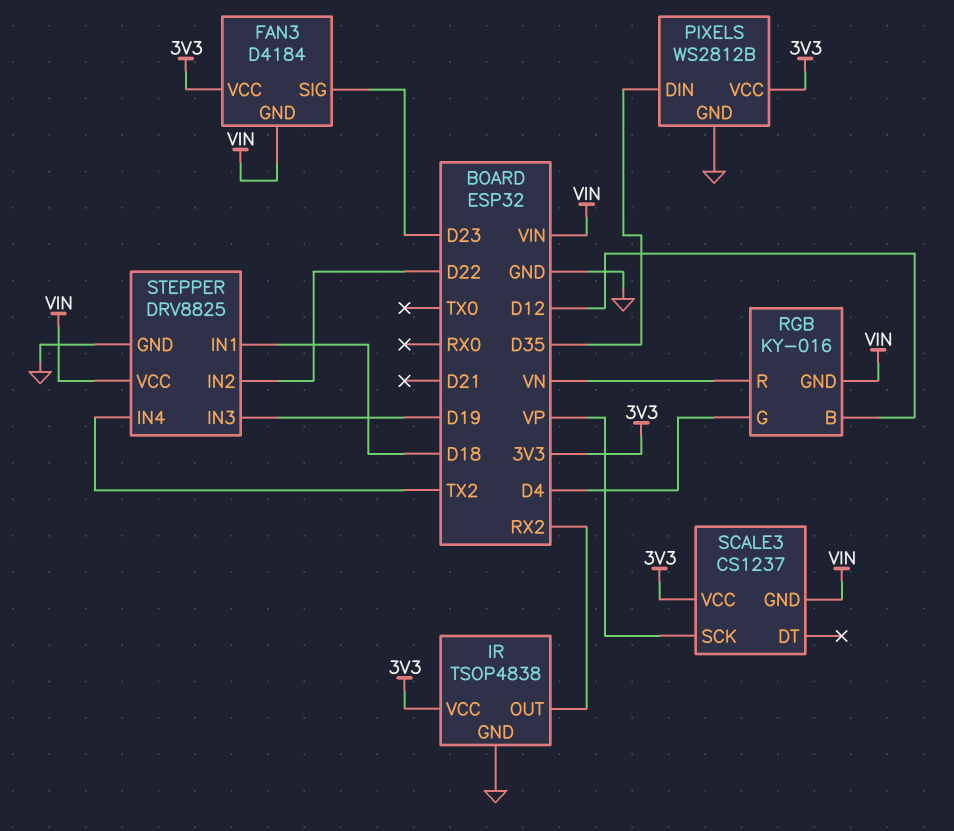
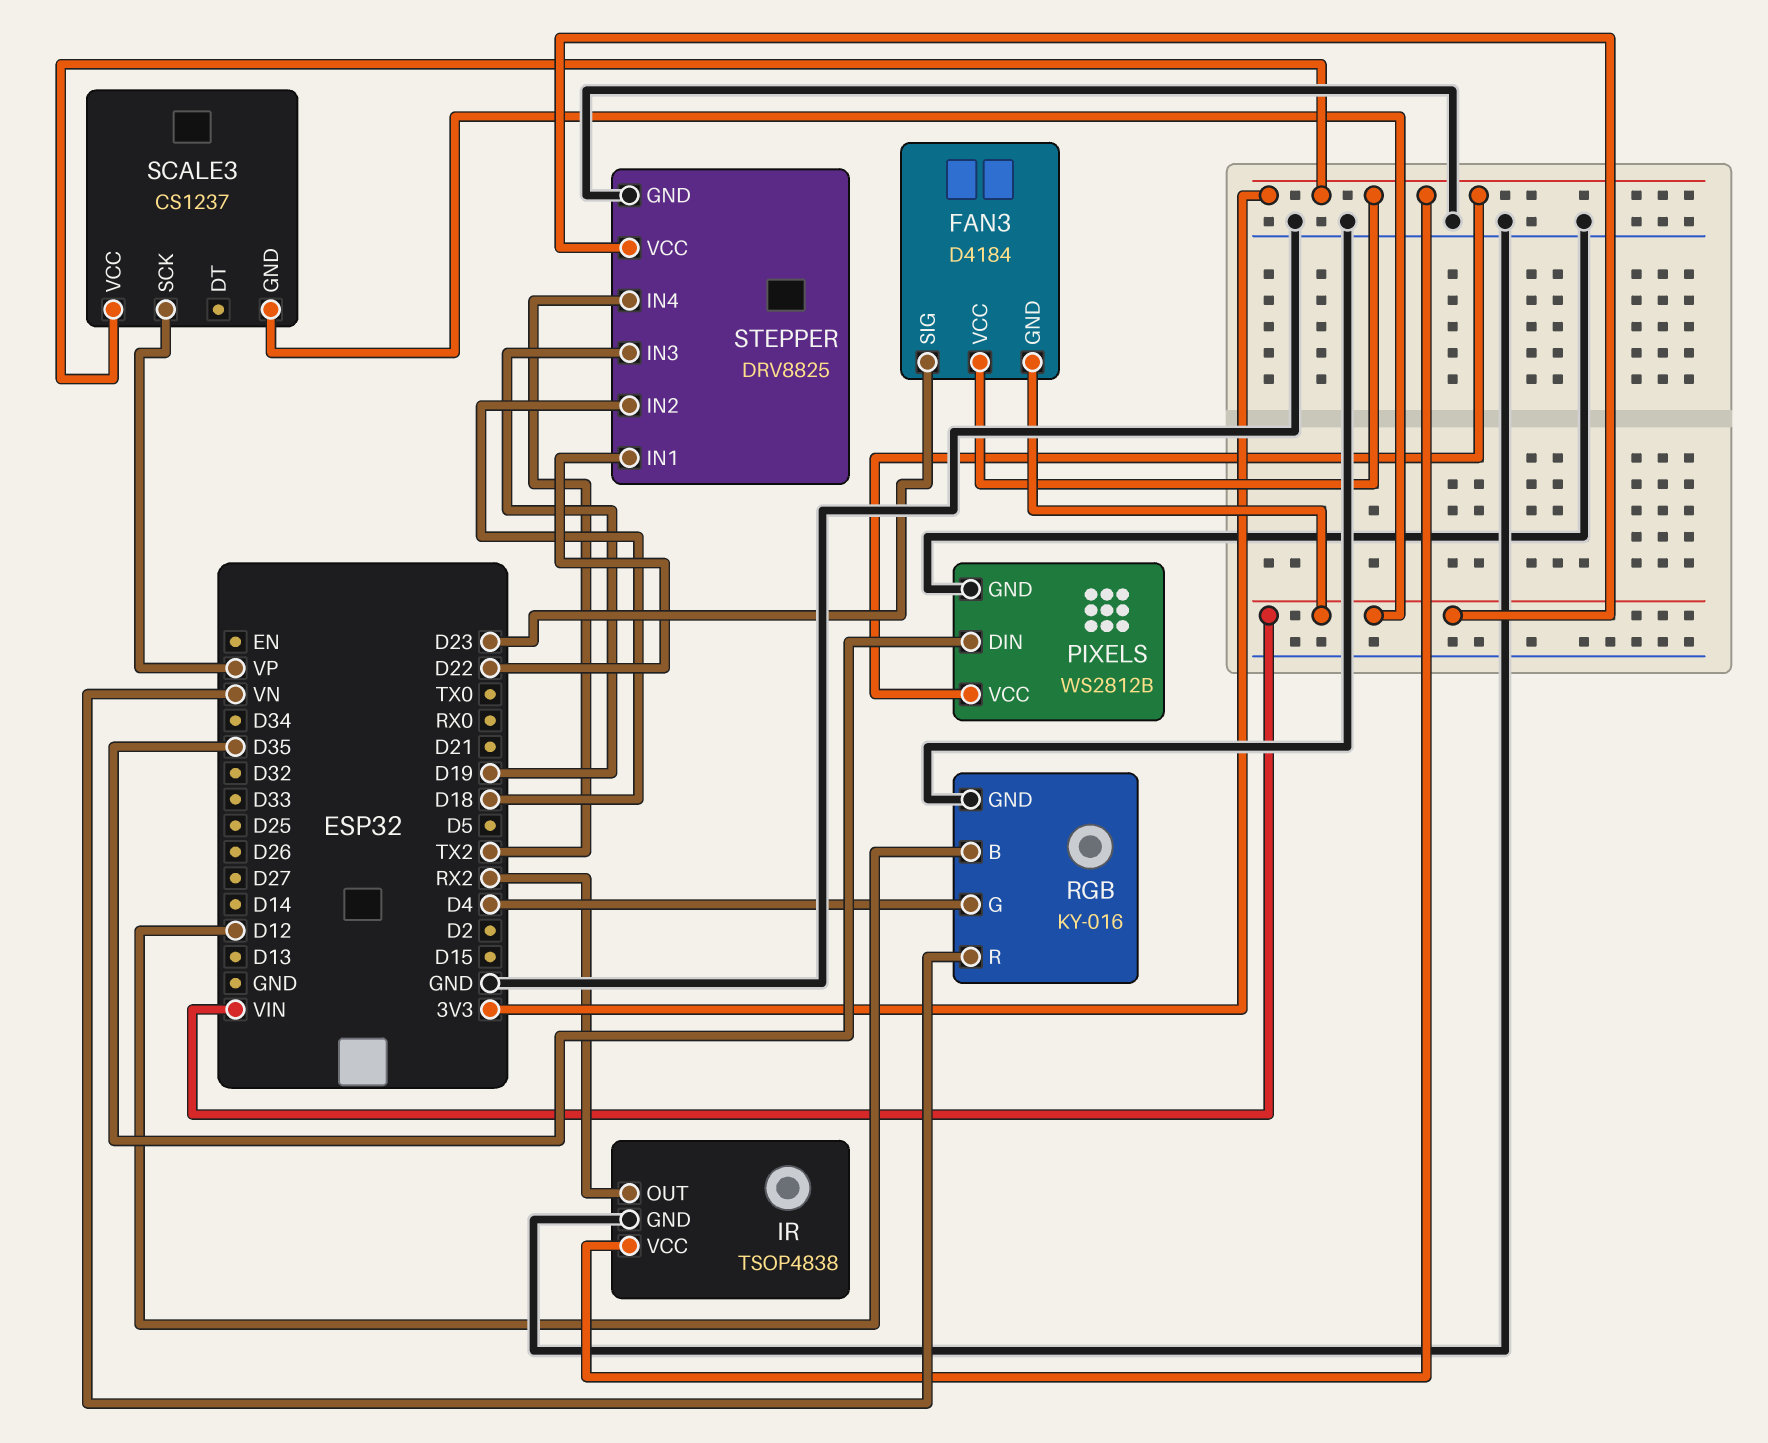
RGB pin GND: VIN -> GND
STEPPER pin IN1: D18 -> D22
STEPPER pin IN2: D22 -> D18

